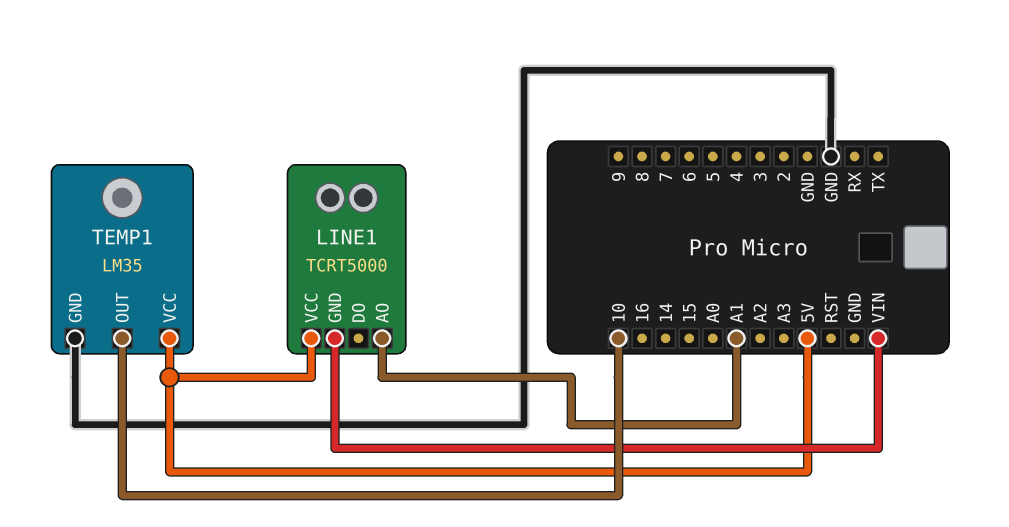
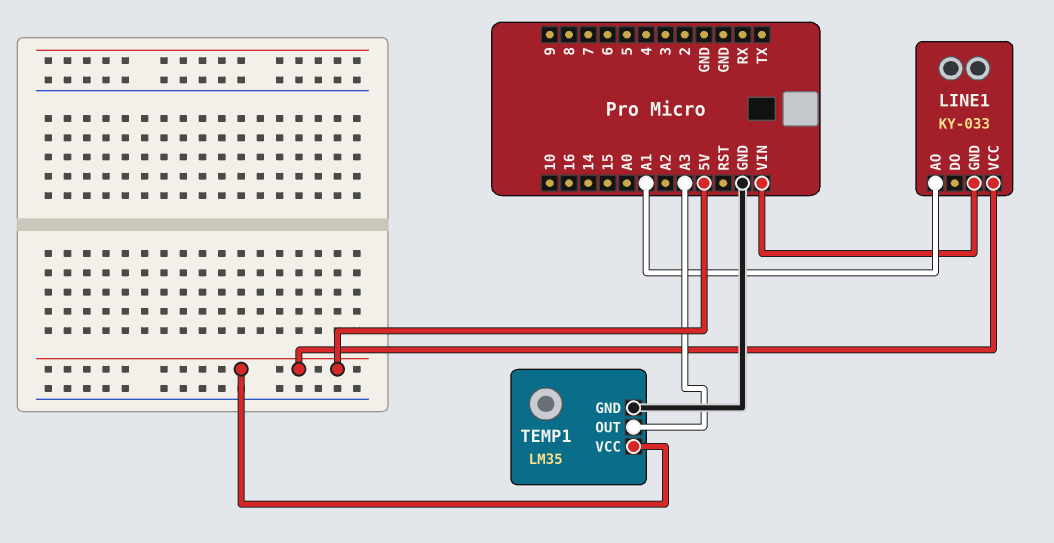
LINE1: TCRT5000 -> KY-033
TEMP1 pin OUT: 10 -> A3

